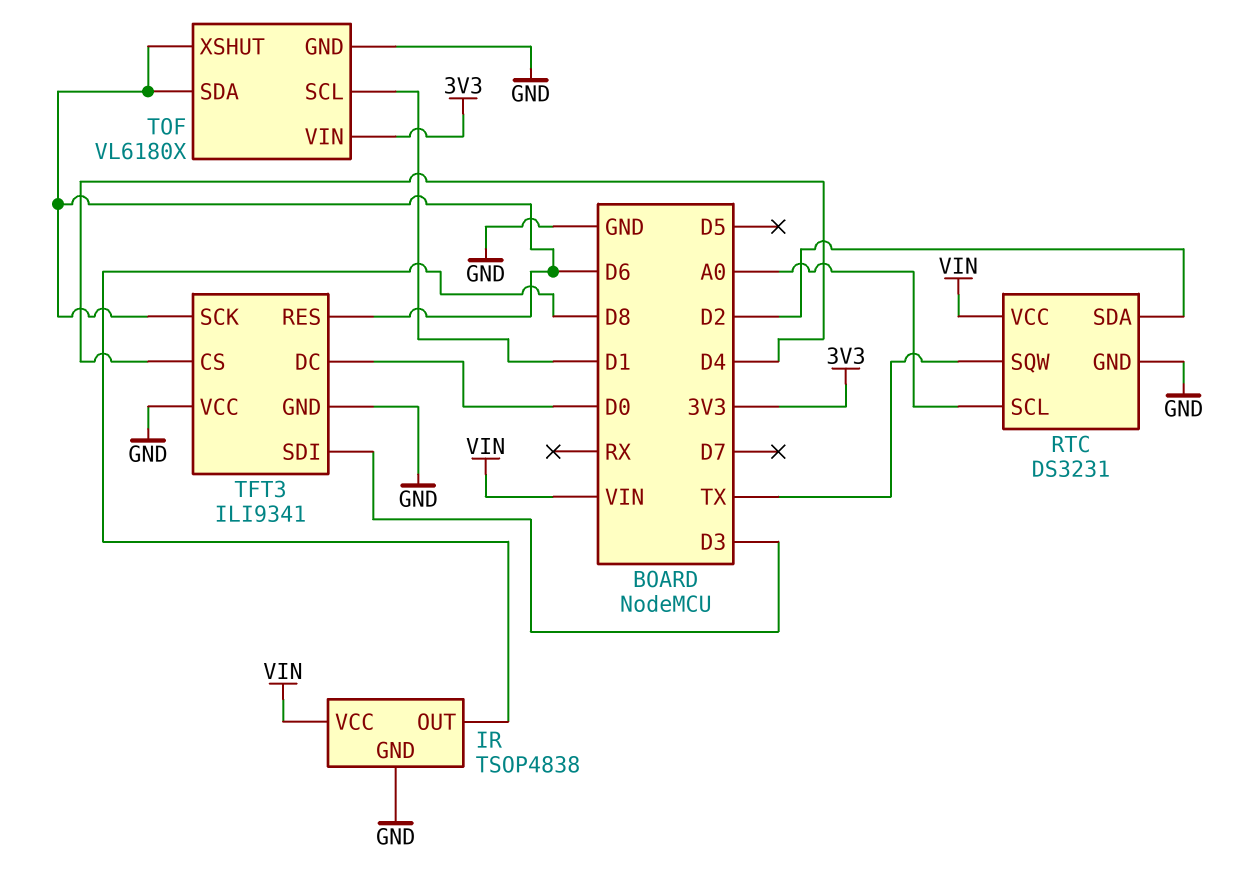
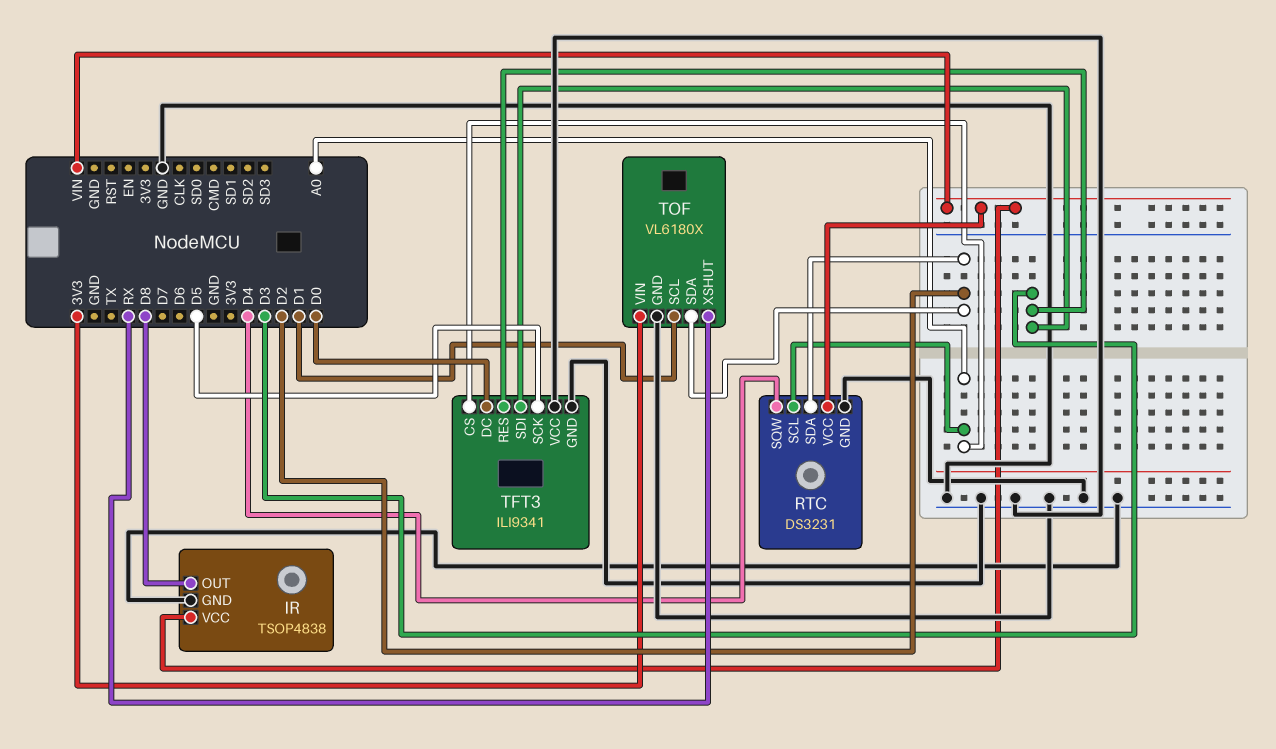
RTC pin SQW: TX -> D4
TFT3 pin CS: D4 -> A0
TFT3 pin RES: D6 -> D3
TFT3 pin SCK: D6 -> D5
TOF pin SDA: D6 -> D2
TOF pin XSHUT: D6 -> RX

